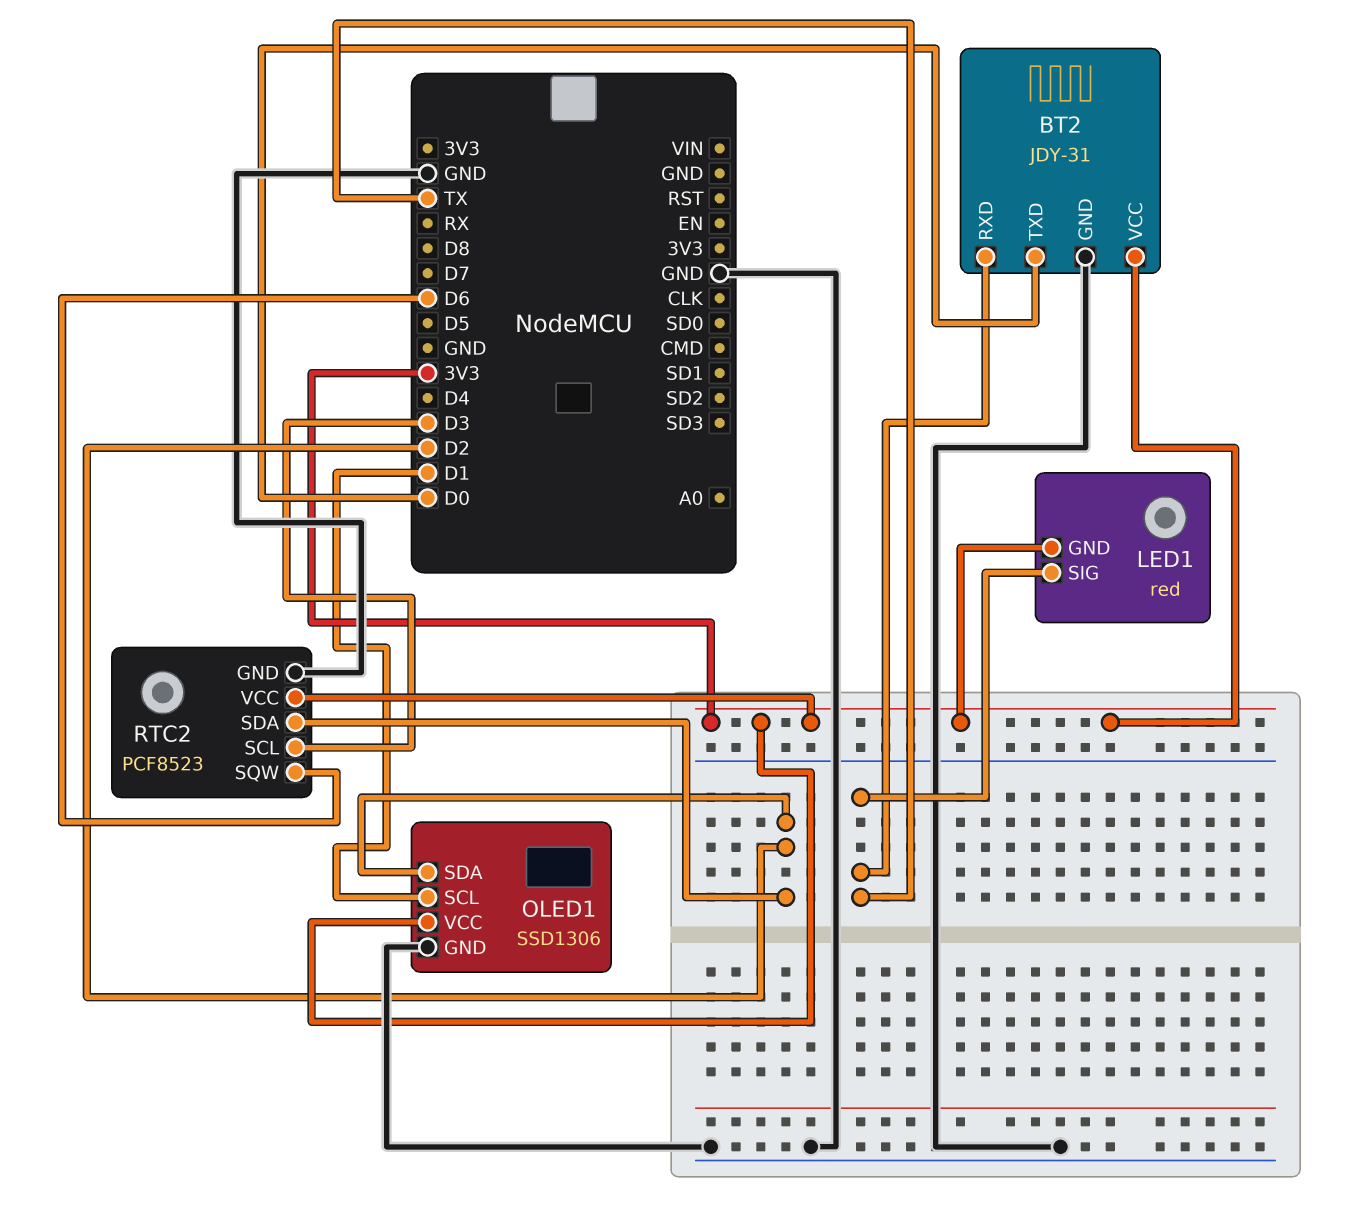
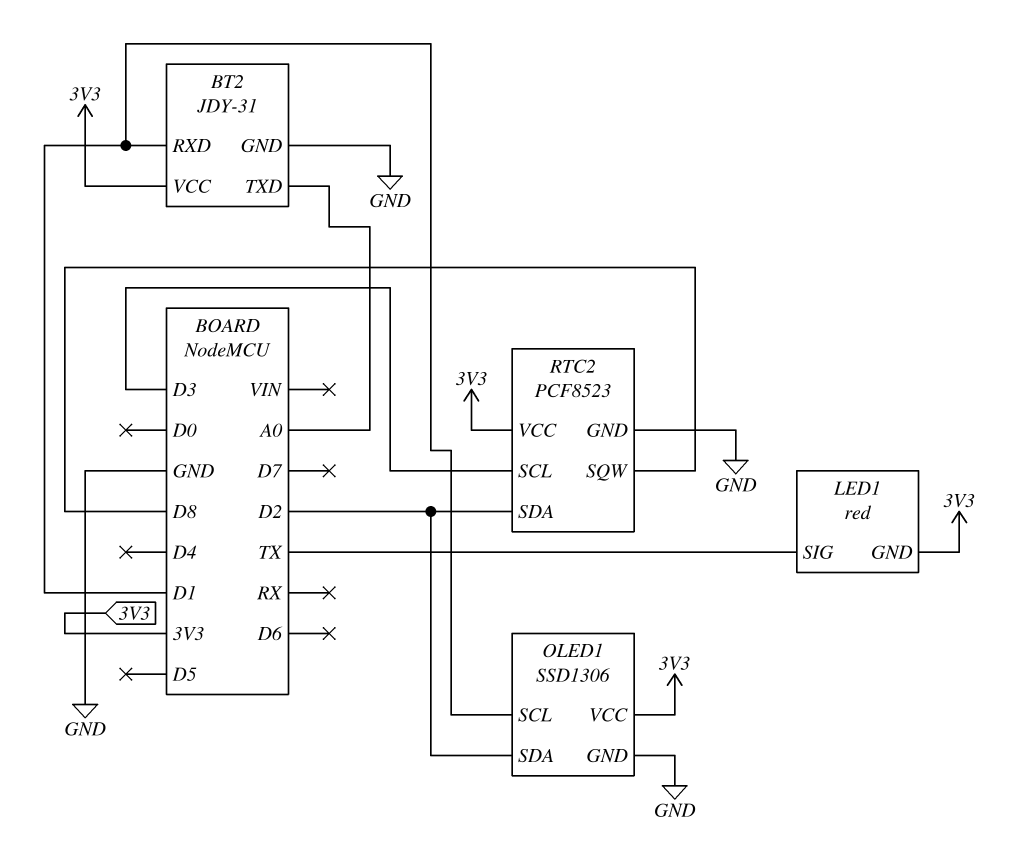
BT2 pin RXD: TX -> D1
BT2 pin TXD: D0 -> A0
RTC2 pin SQW: D6 -> D8

